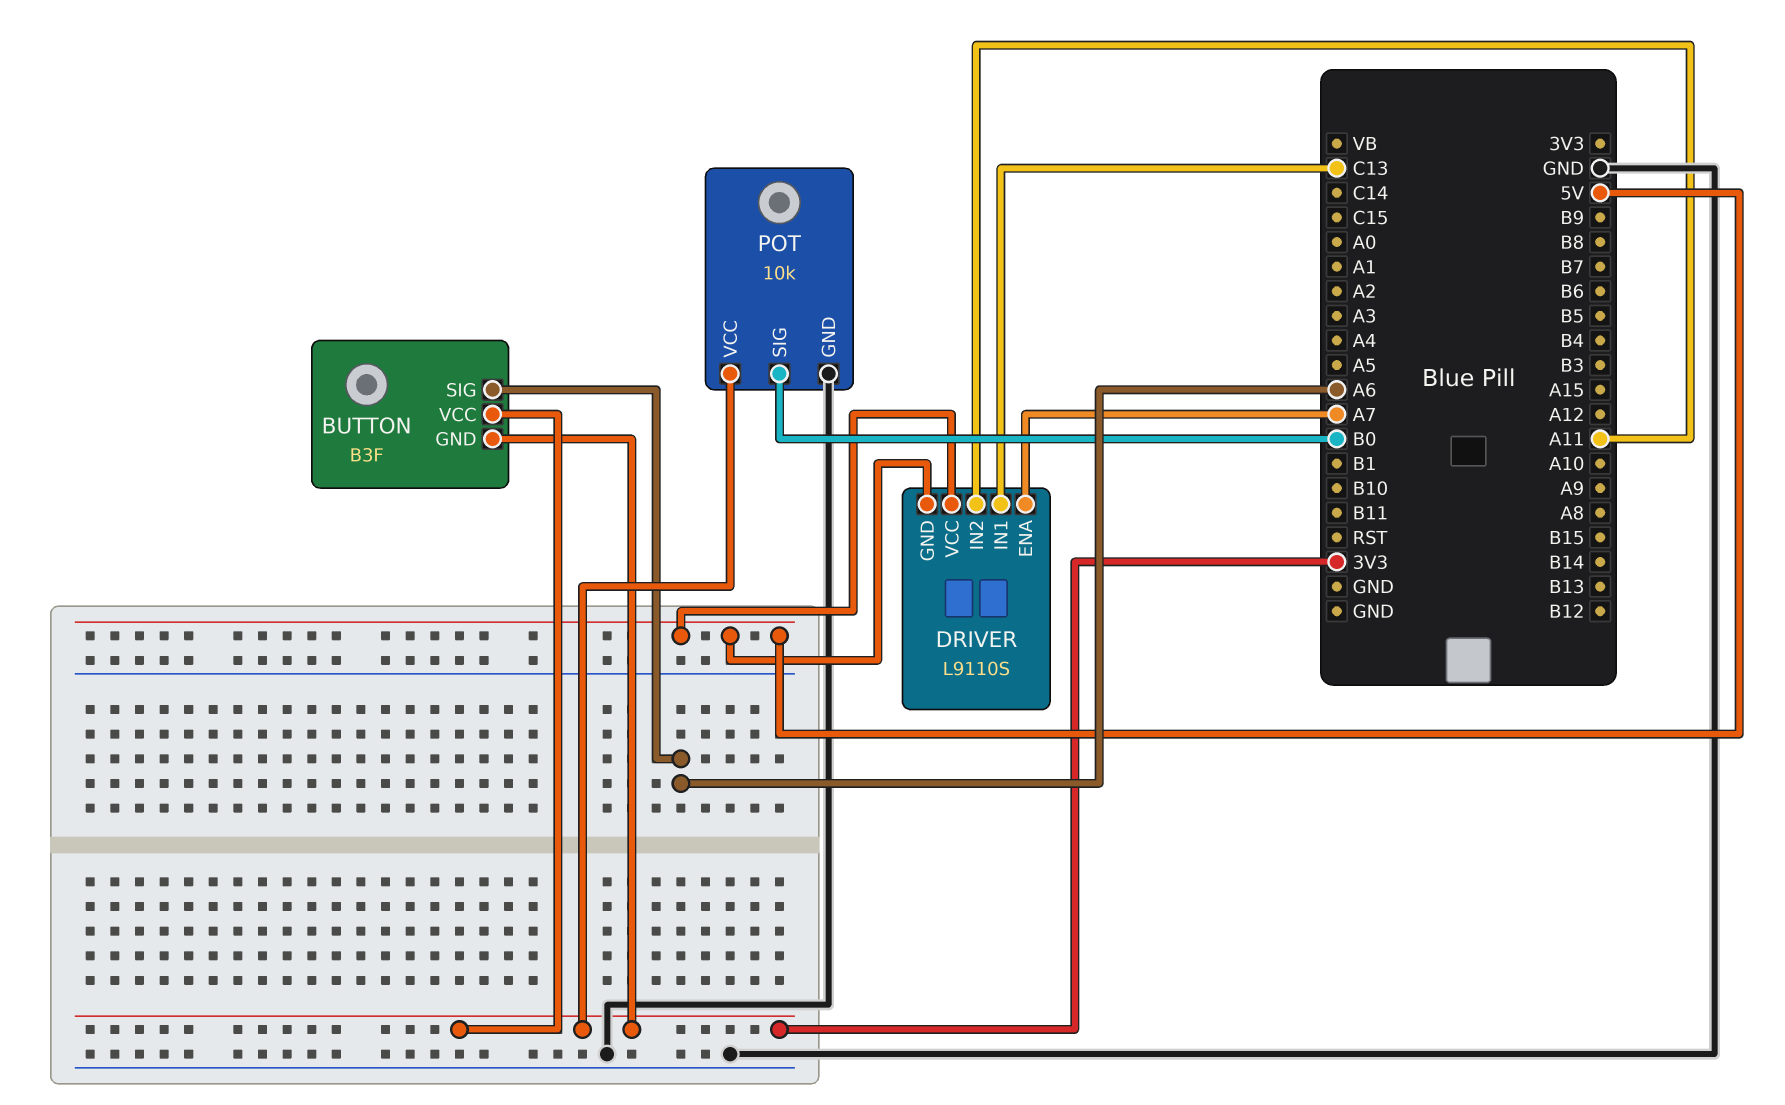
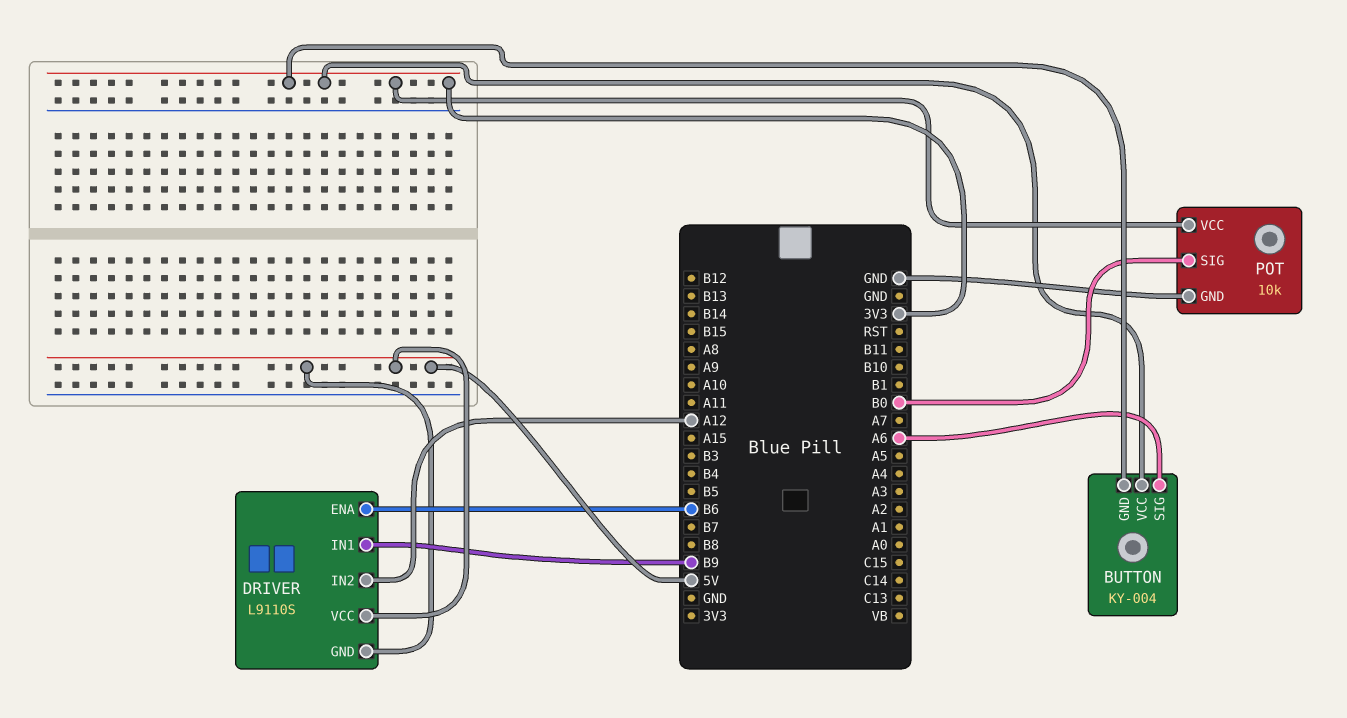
BUTTON: B3F -> KY-004
DRIVER pin ENA: A7 -> B6
DRIVER pin IN1: C13 -> B9
DRIVER pin IN2: A11 -> A12

